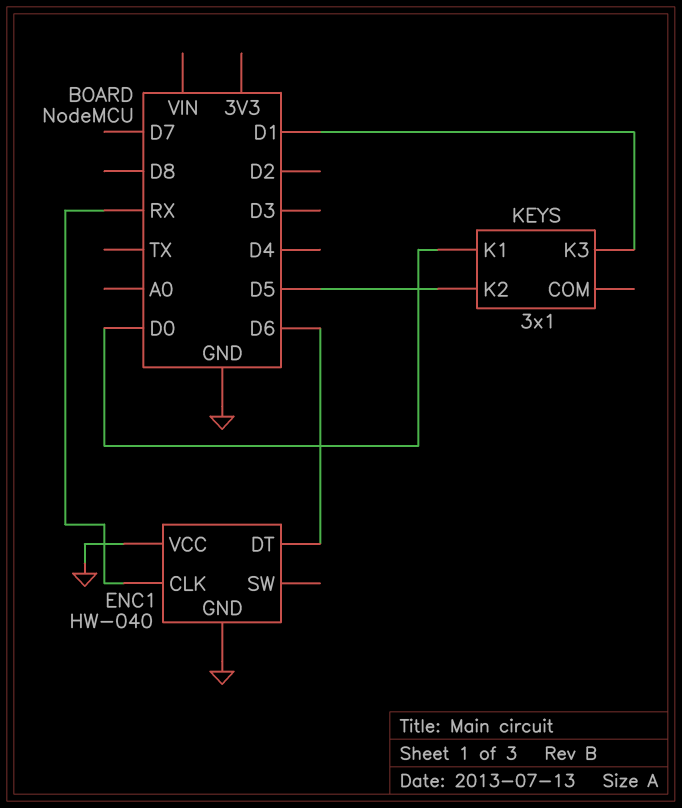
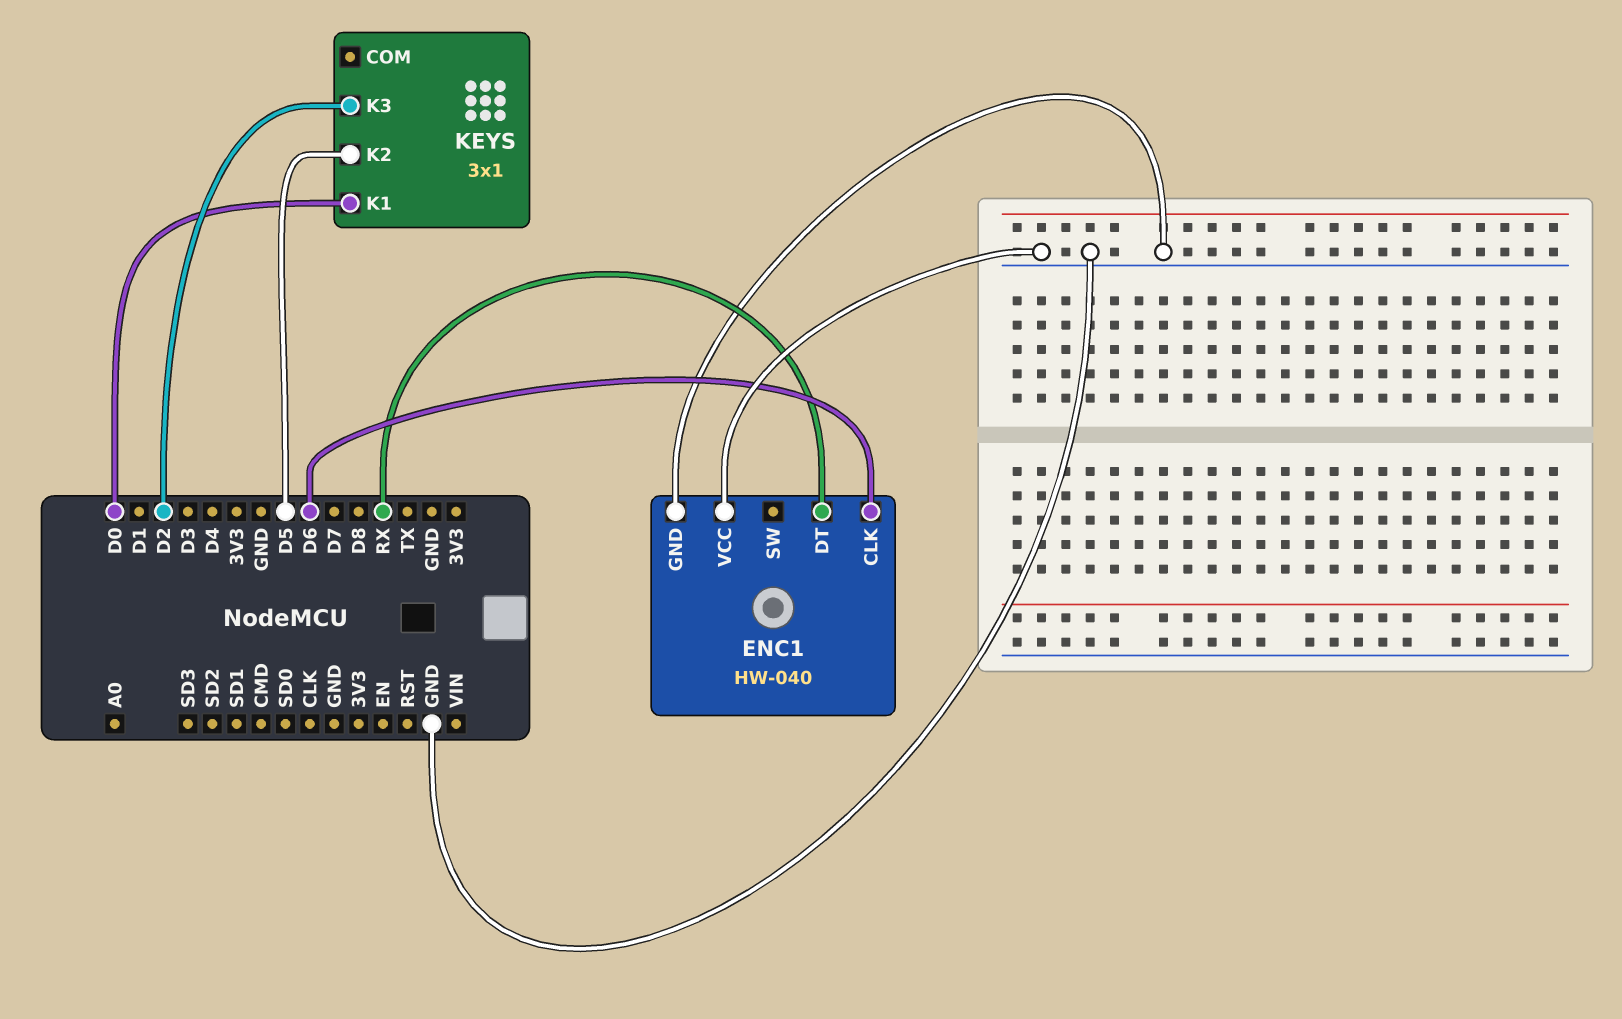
ENC1 pin CLK: RX -> D6
ENC1 pin DT: D6 -> RX
KEYS pin K3: D1 -> D2

